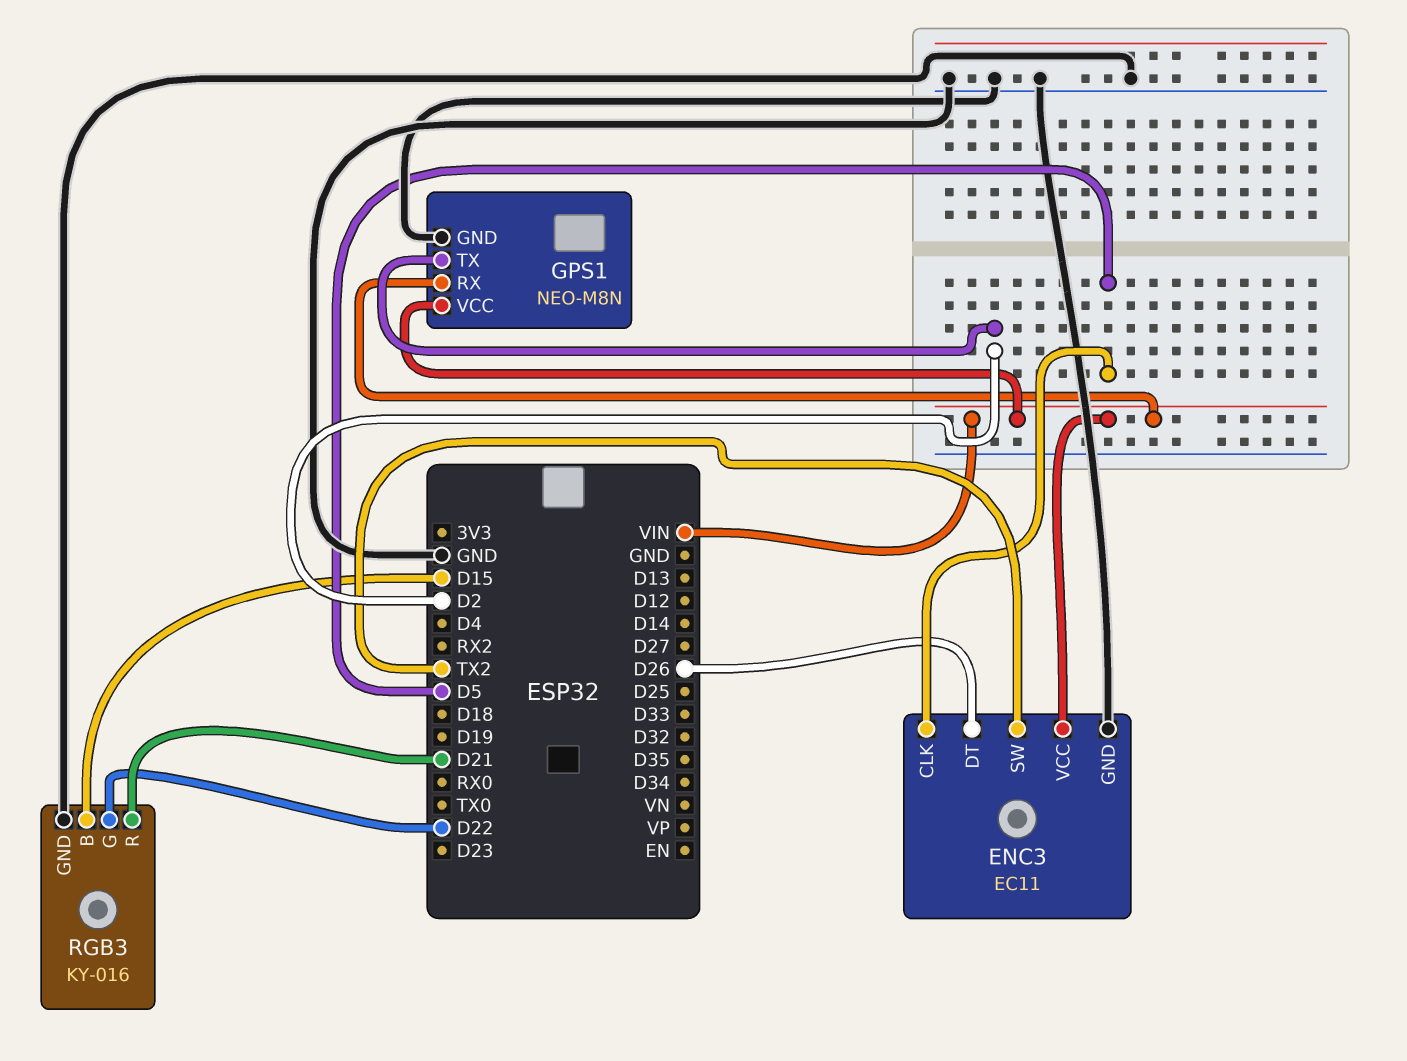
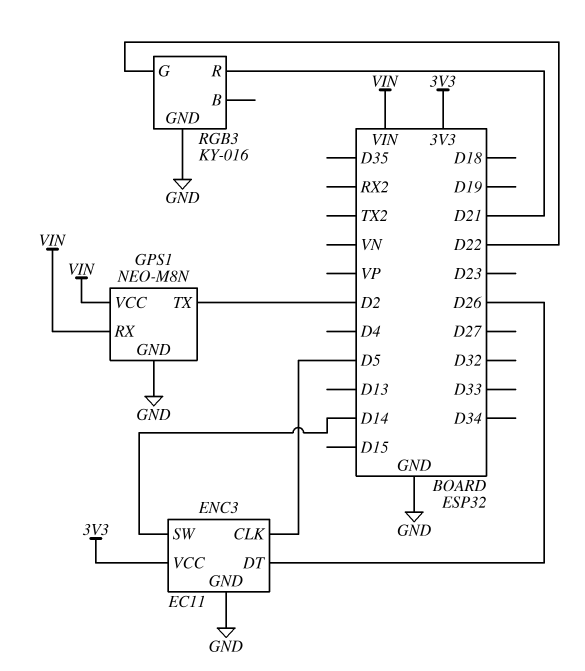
ENC3 pin SW: TX2 -> D14
ENC3 pin VCC: VIN -> 3V3
RGB3 pin B: D15 -> none

